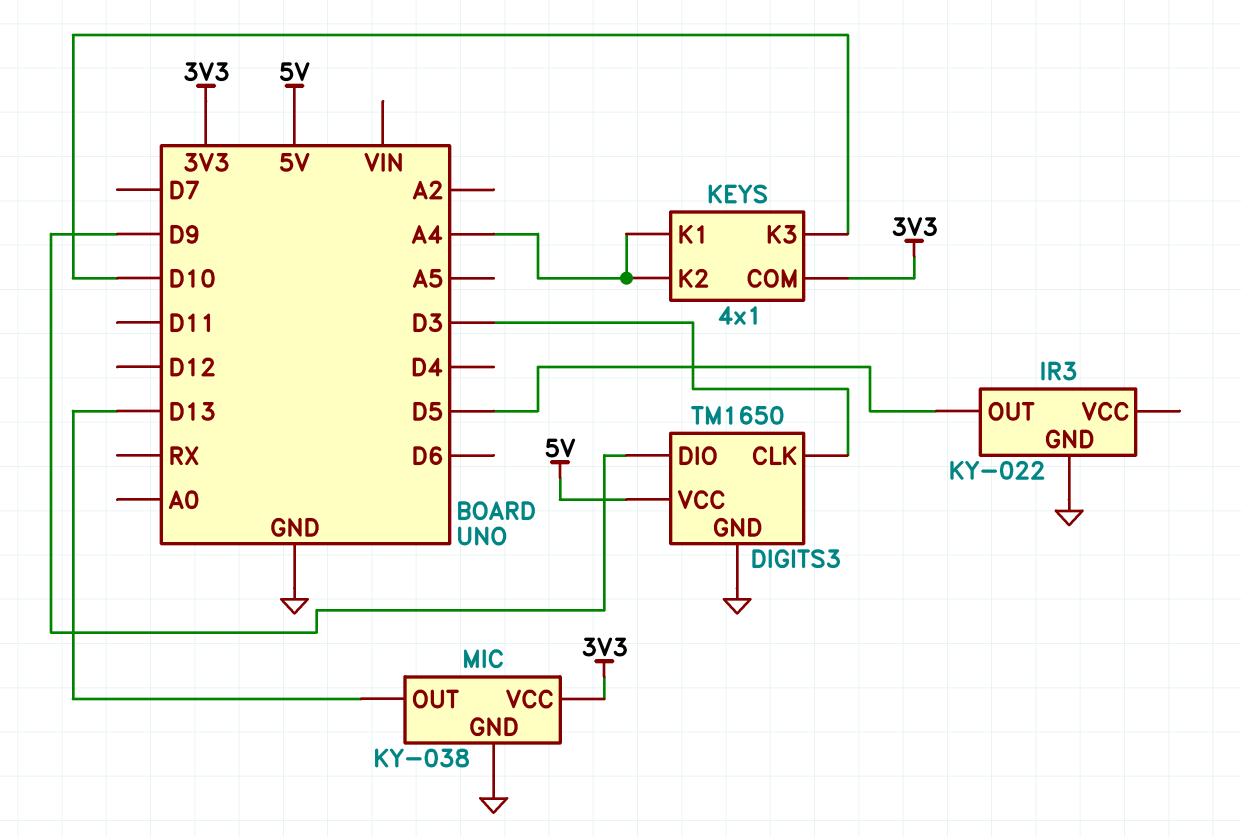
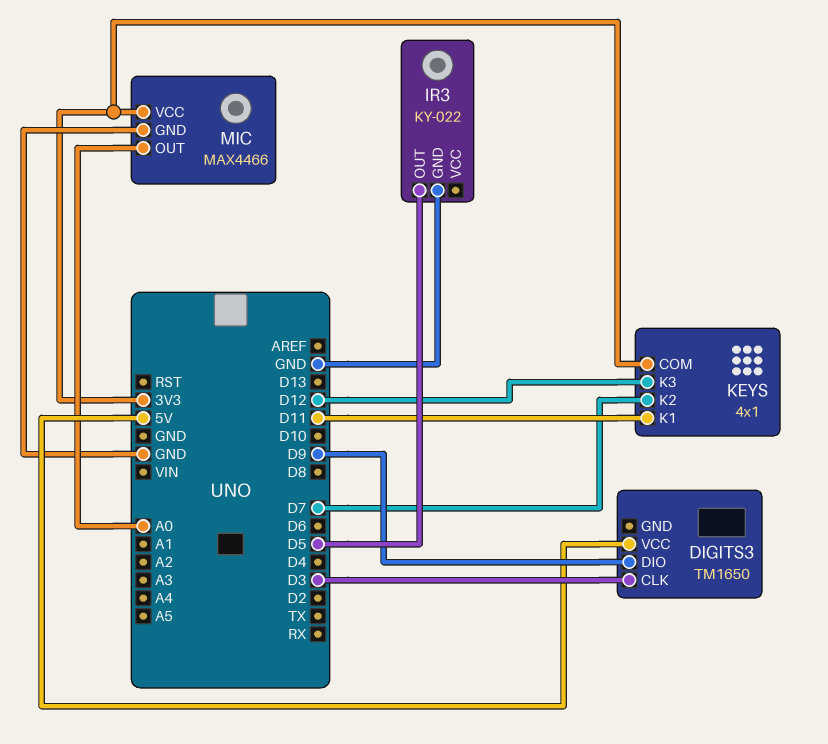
DIGITS3 pin GND: GND -> none
KEYS pin K1: A4 -> D11
KEYS pin K2: A4 -> D7
KEYS pin K3: D10 -> D12
MIC: KY-038 -> MAX4466
MIC pin OUT: D13 -> A0

